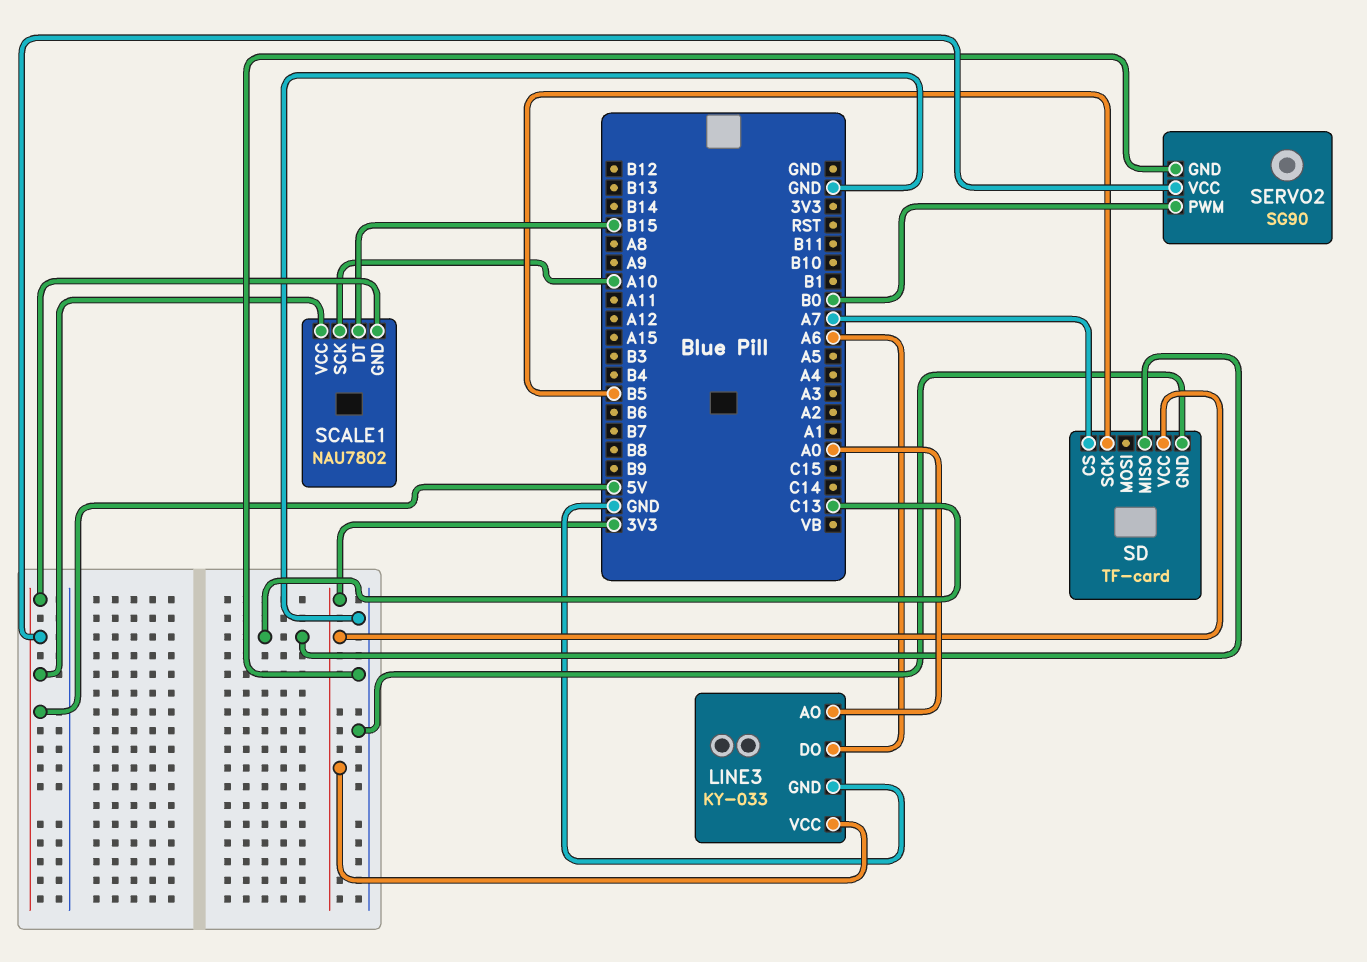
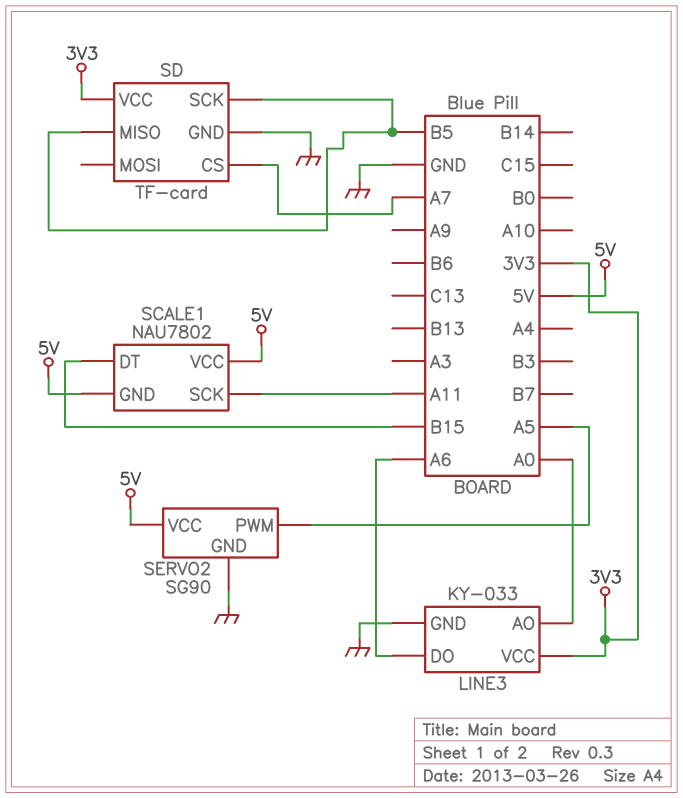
SCALE1 pin SCK: A10 -> A11
SD pin MISO: C13 -> B5
SERVO2 pin PWM: B0 -> A5

